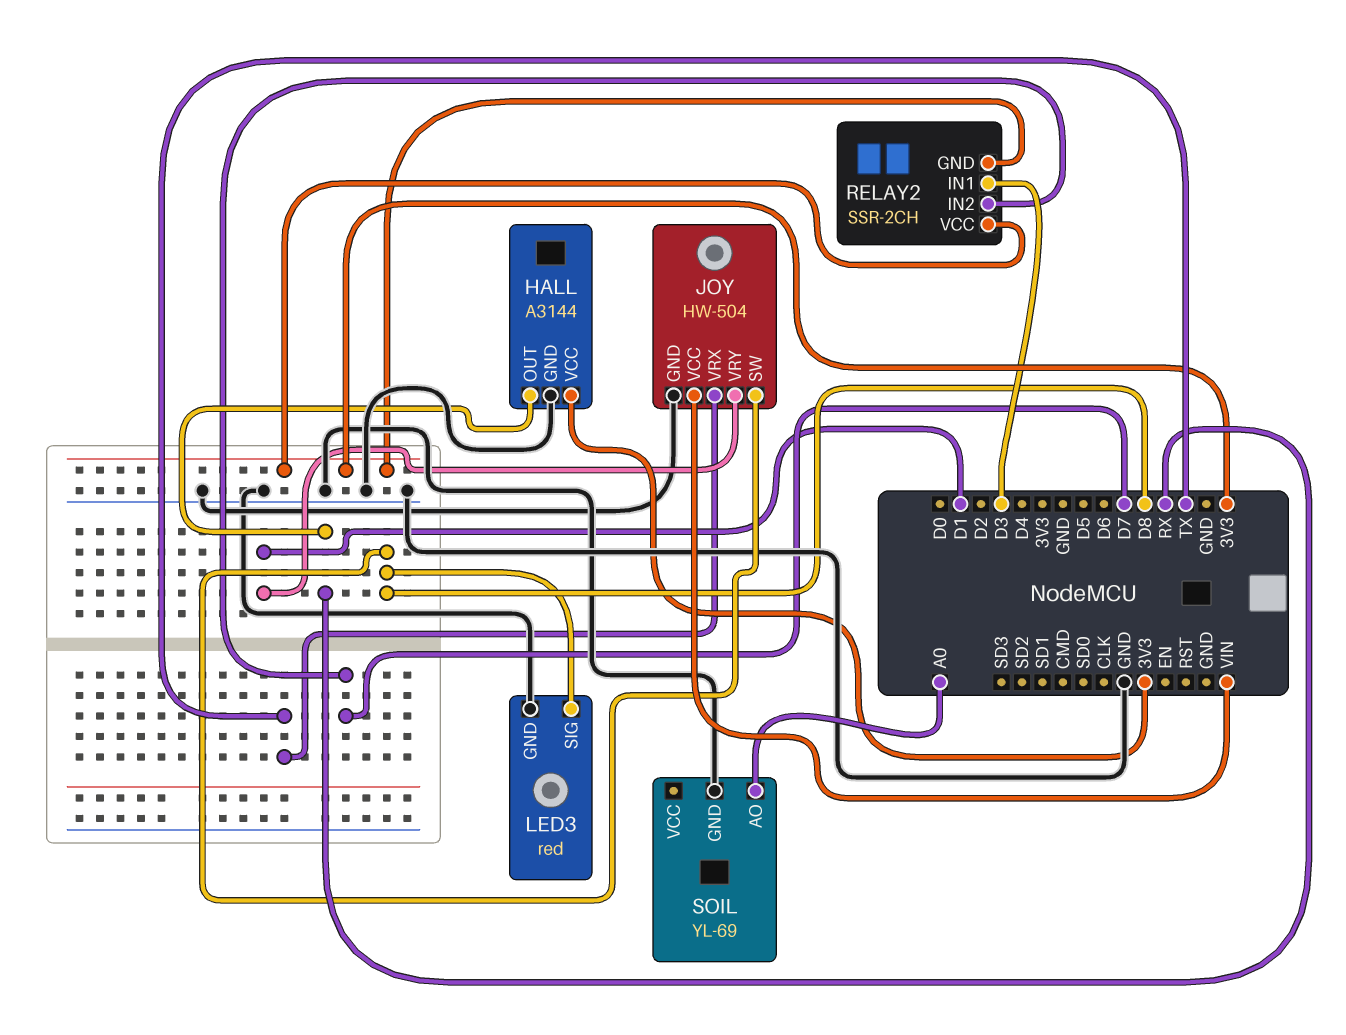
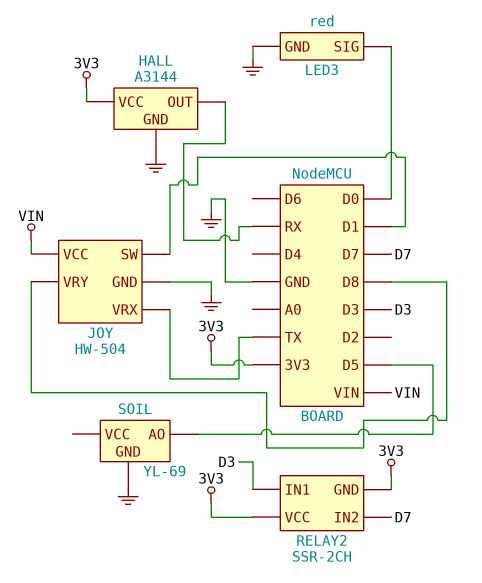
JOY pin SW: D8 -> D1
JOY pin VRY: D1 -> D8
LED3 pin SIG: D8 -> D0
SOIL pin AO: A0 -> D5

